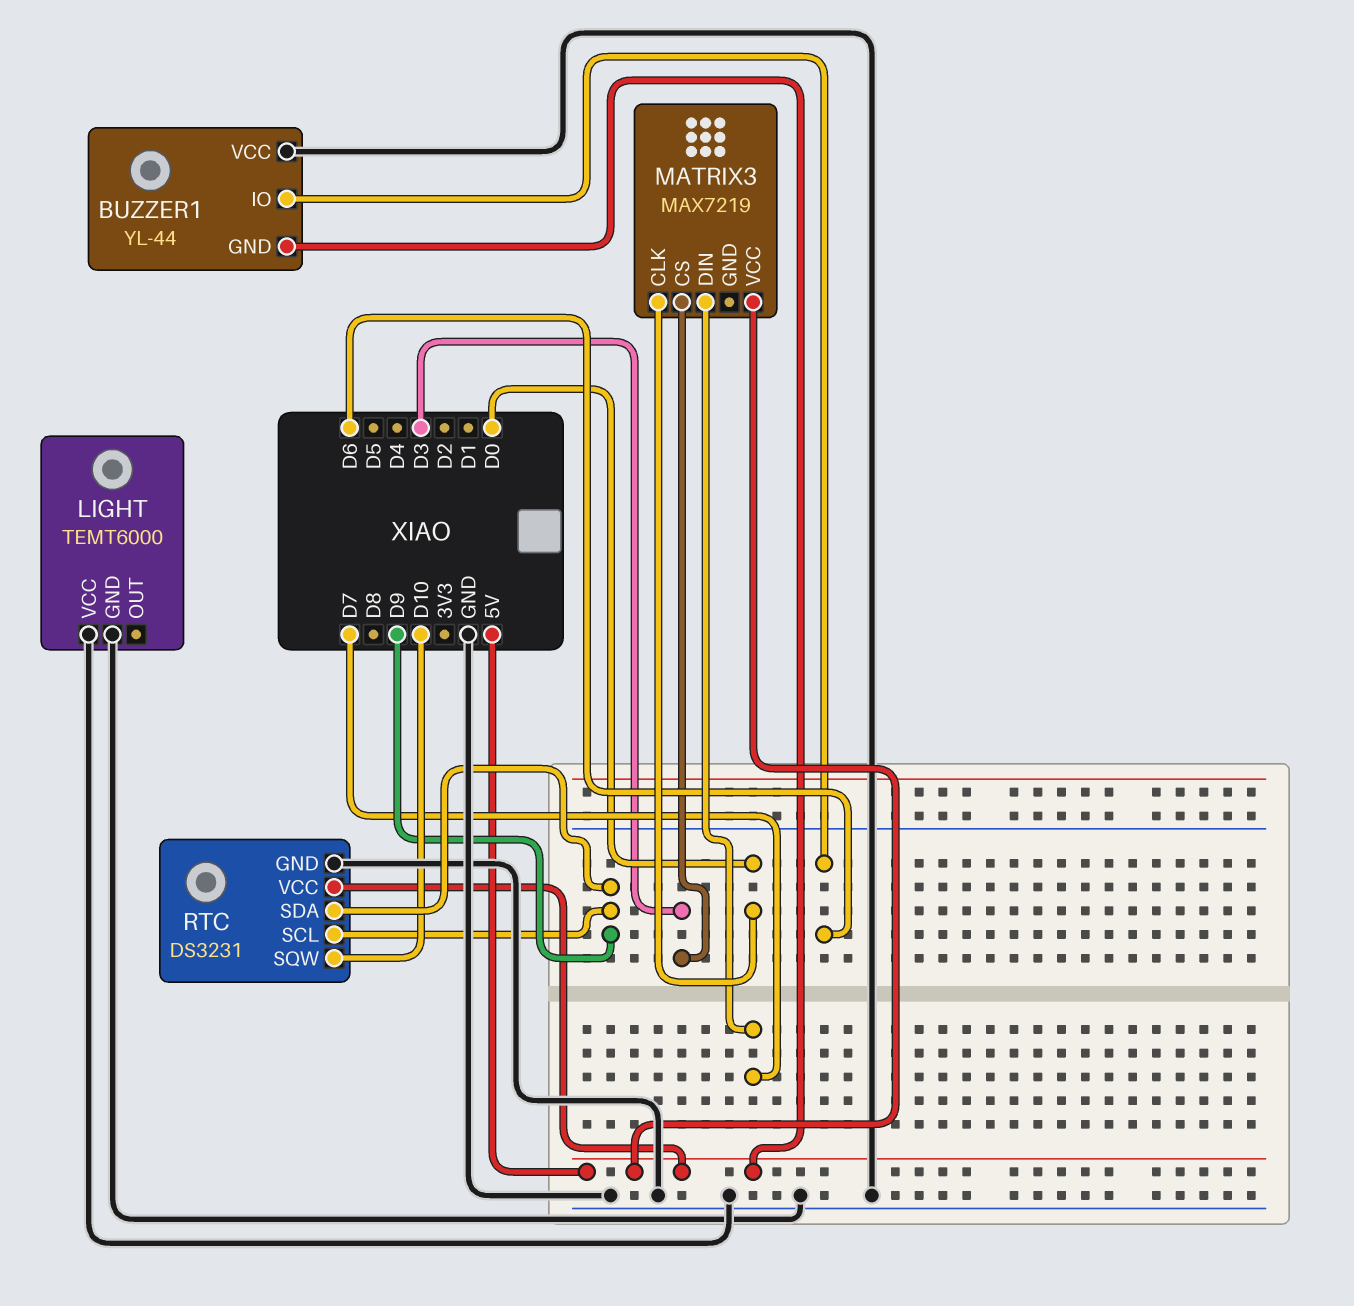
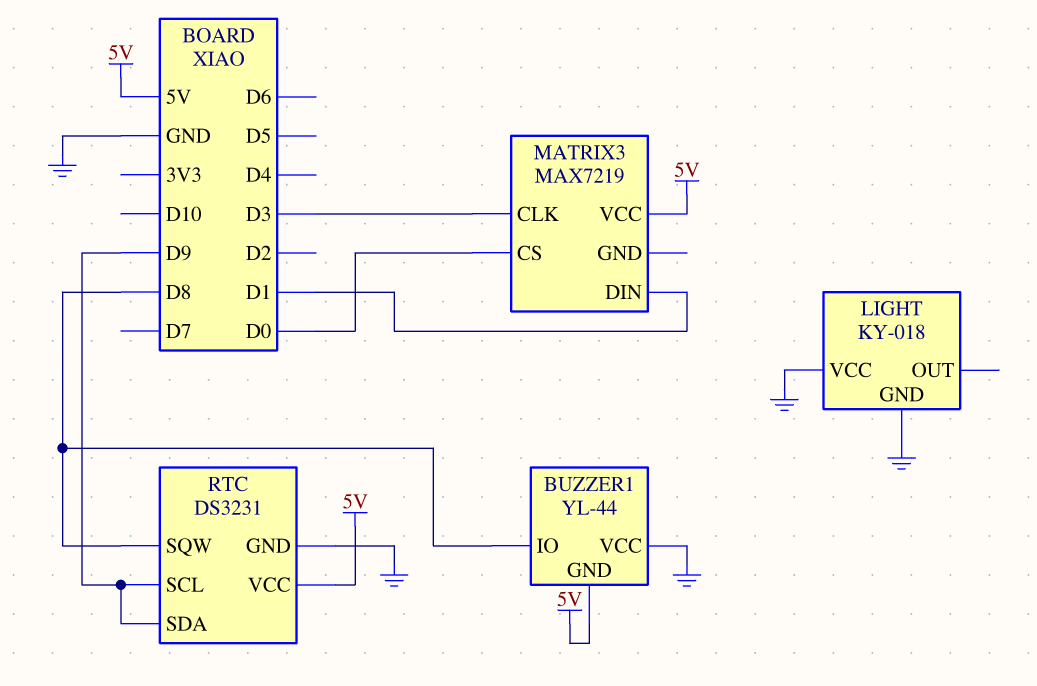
BUZZER1 pin IO: D6 -> D8
LIGHT: TEMT6000 -> KY-018
MATRIX3 pin CLK: D0 -> D3
MATRIX3 pin CS: D3 -> D0
MATRIX3 pin DIN: D7 -> D1
RTC pin SQW: D10 -> D8

